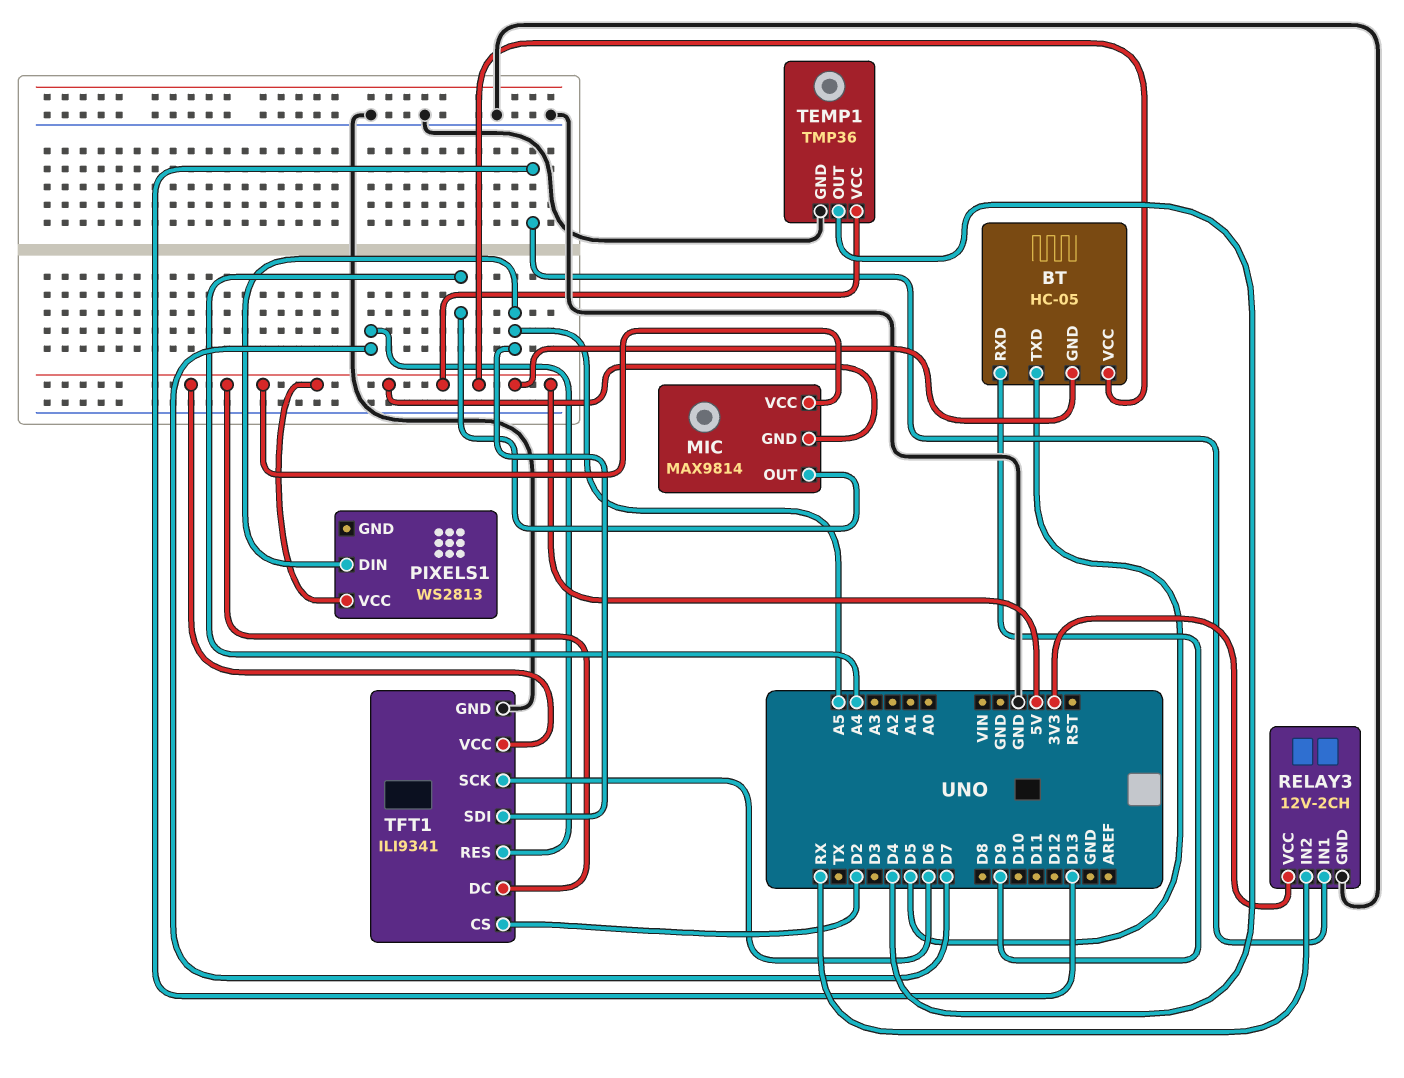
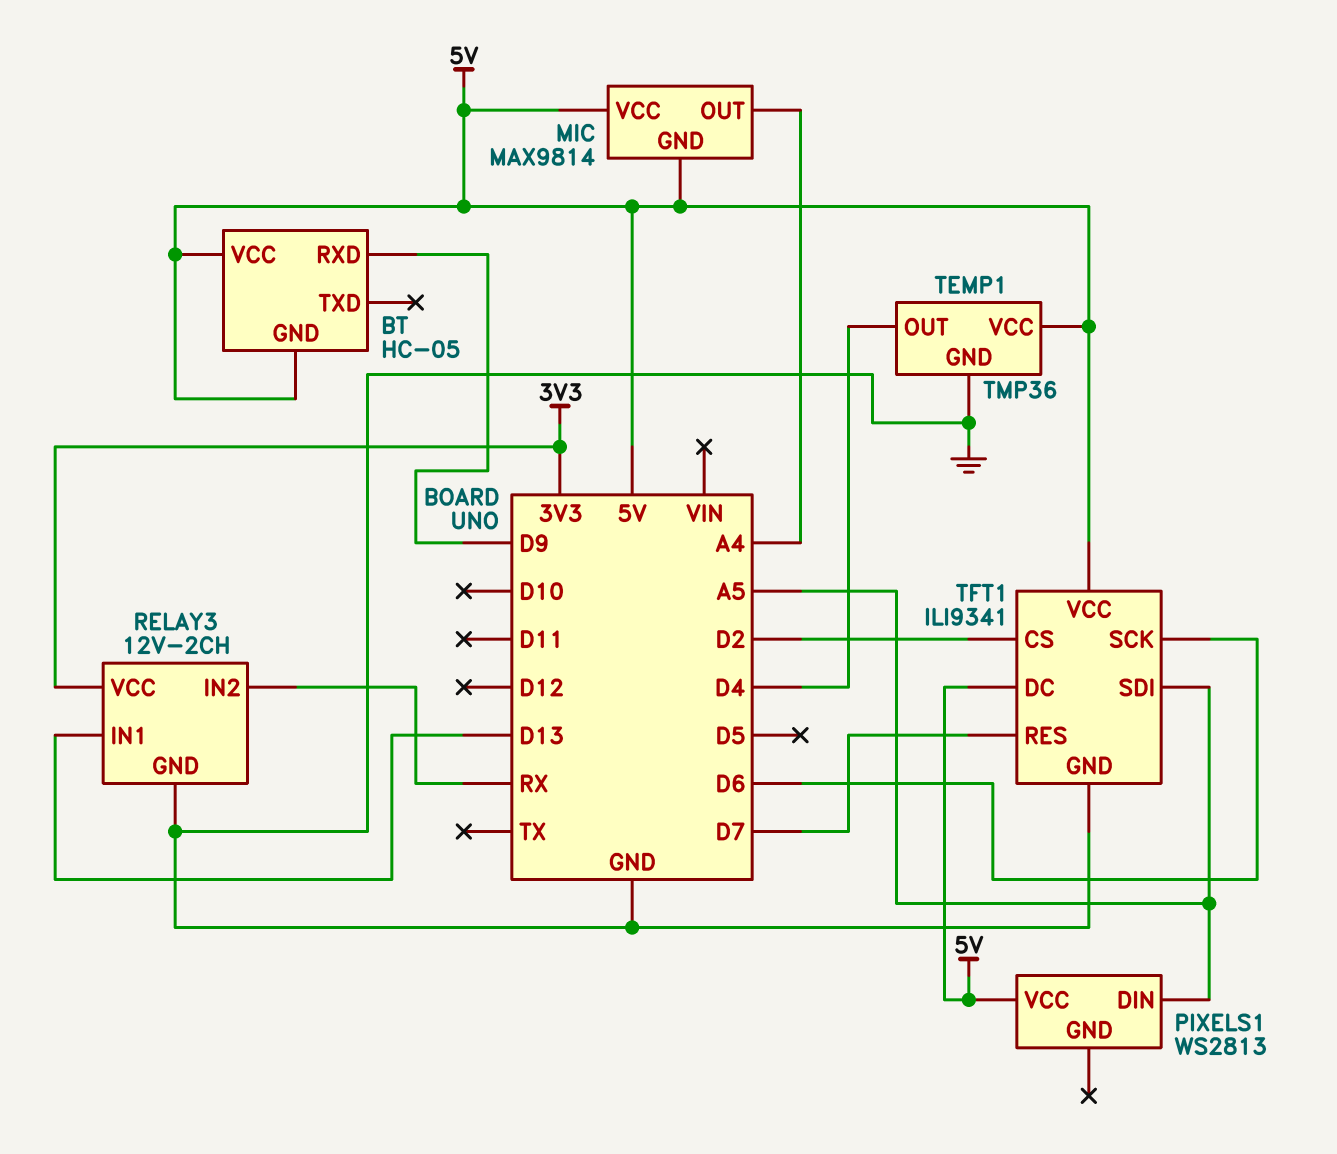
BT pin TXD: D5 -> none

